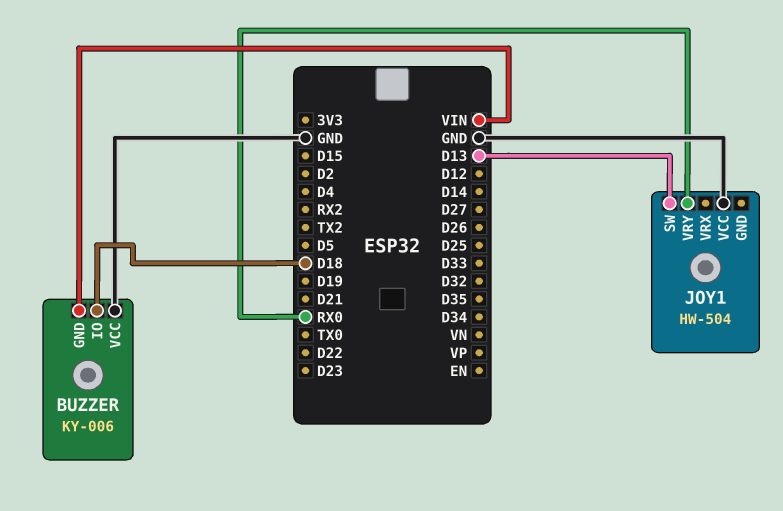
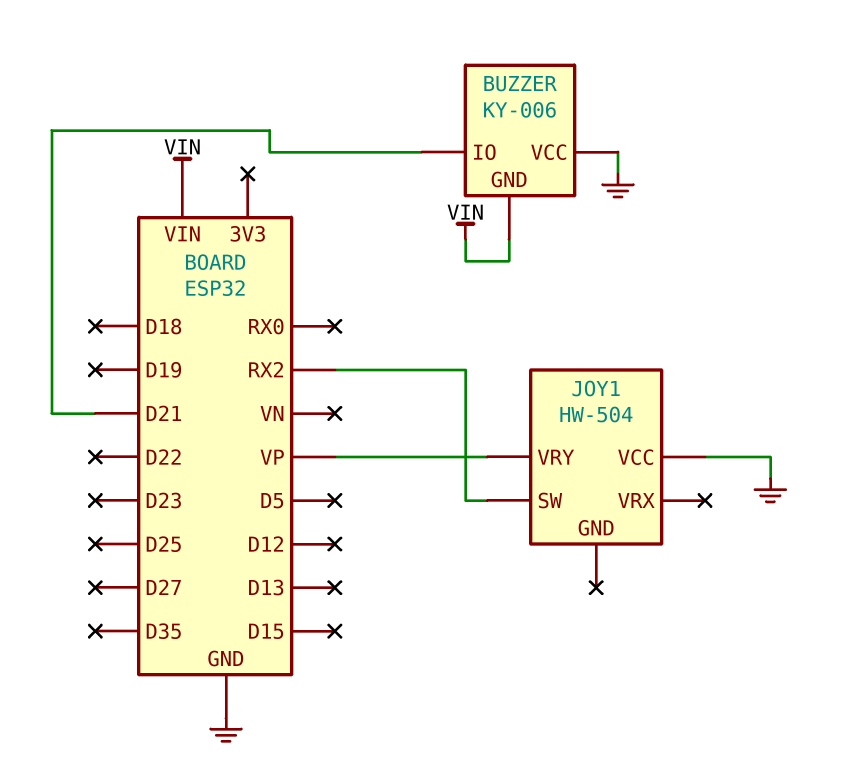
BUZZER pin IO: D18 -> D21
JOY1 pin SW: D13 -> RX2
JOY1 pin VRY: RX0 -> VP

